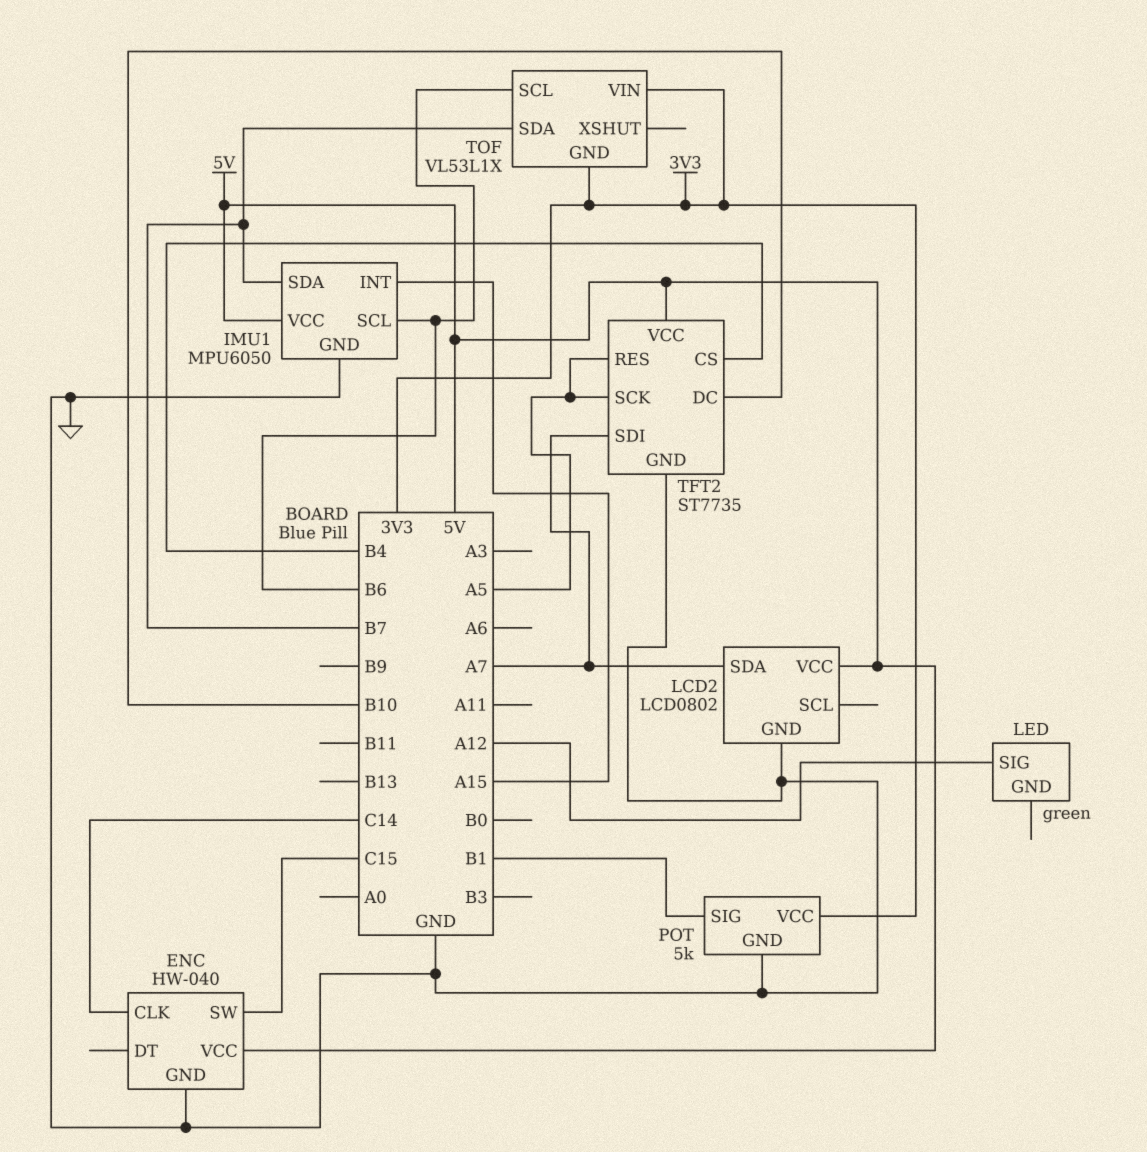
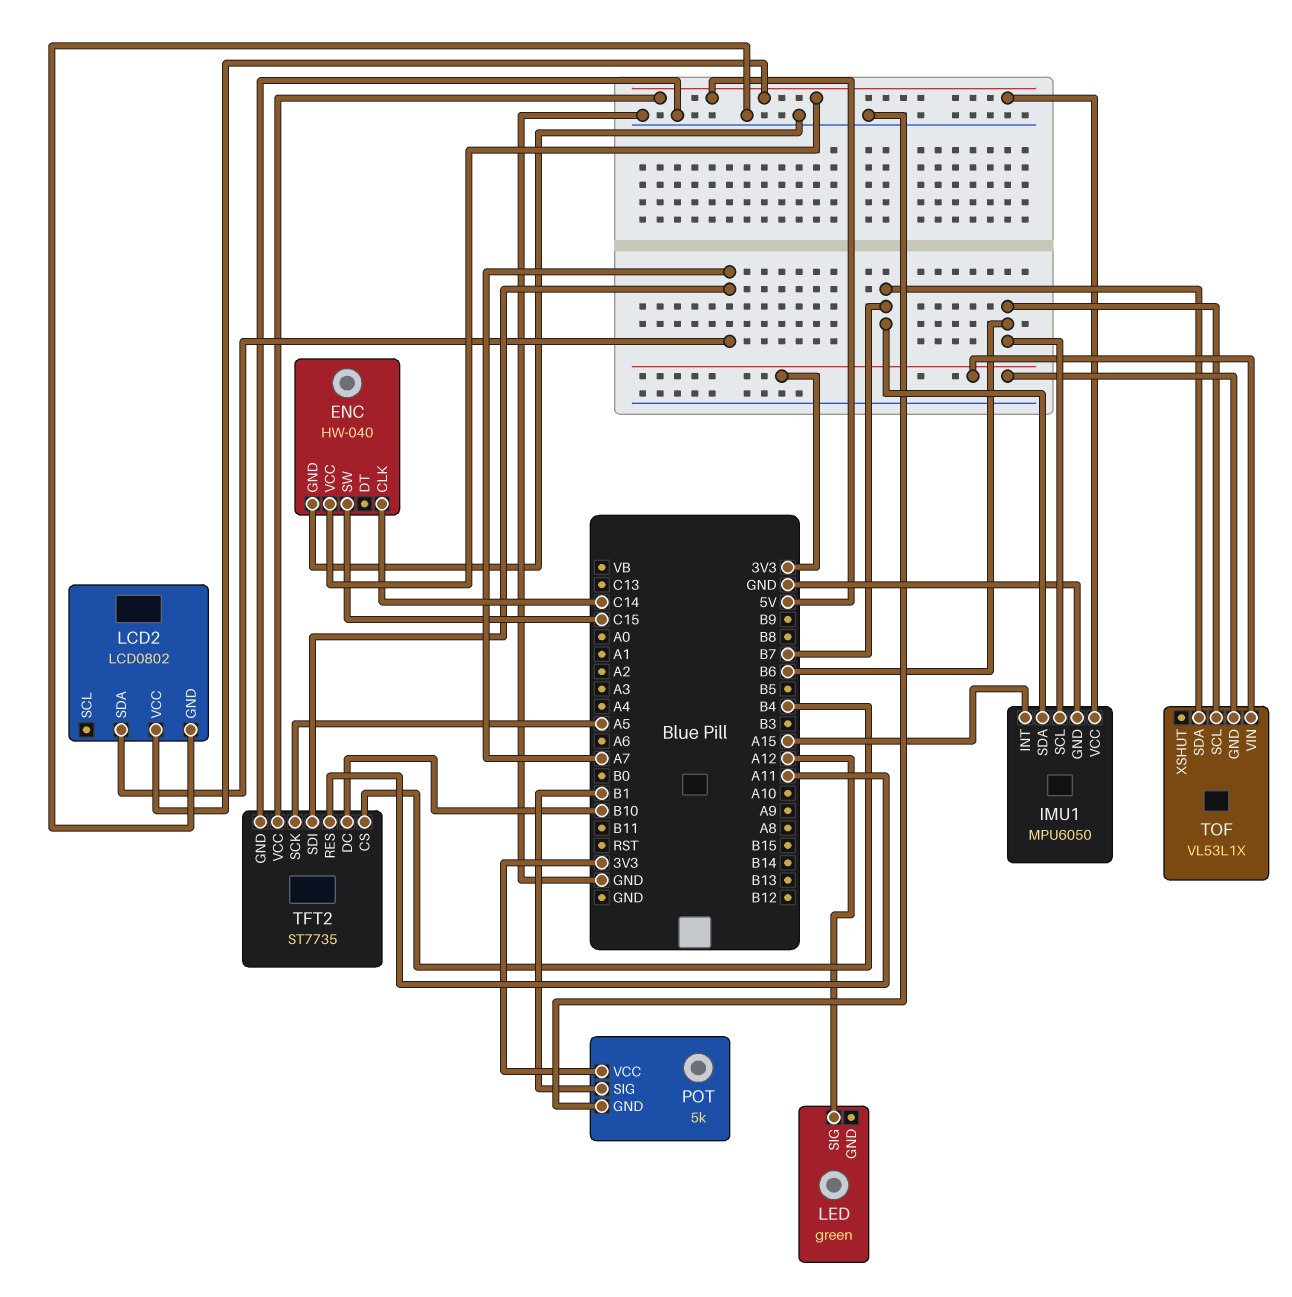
TFT2 pin RES: A5 -> A11

